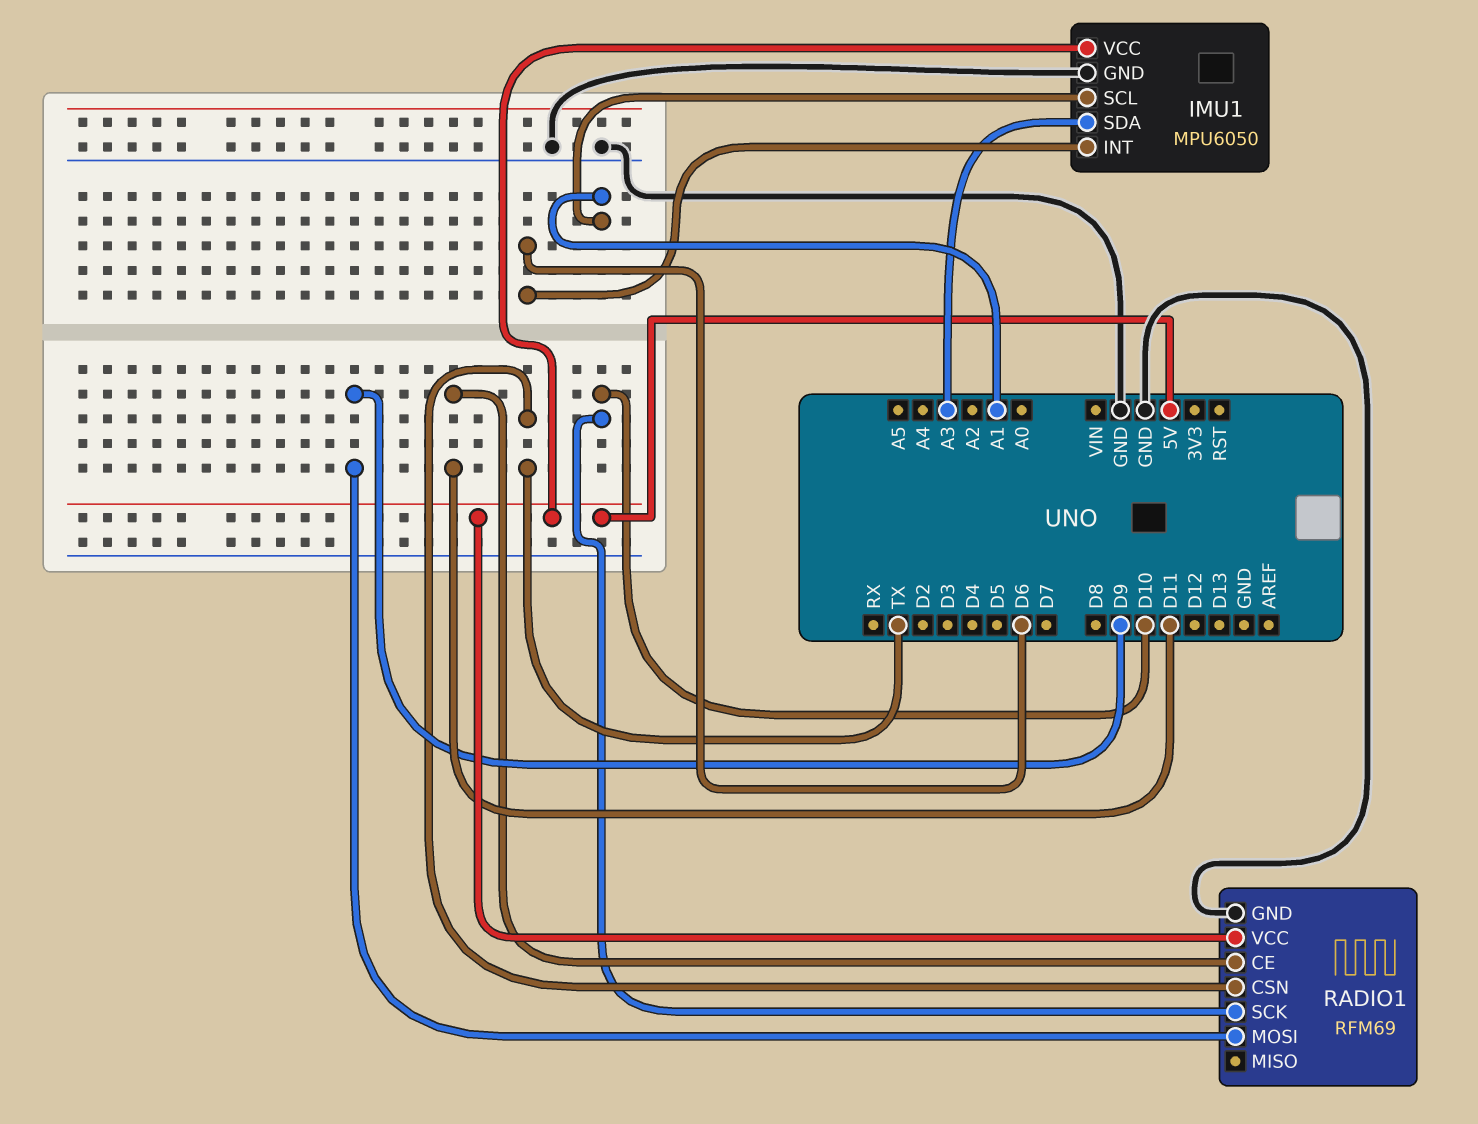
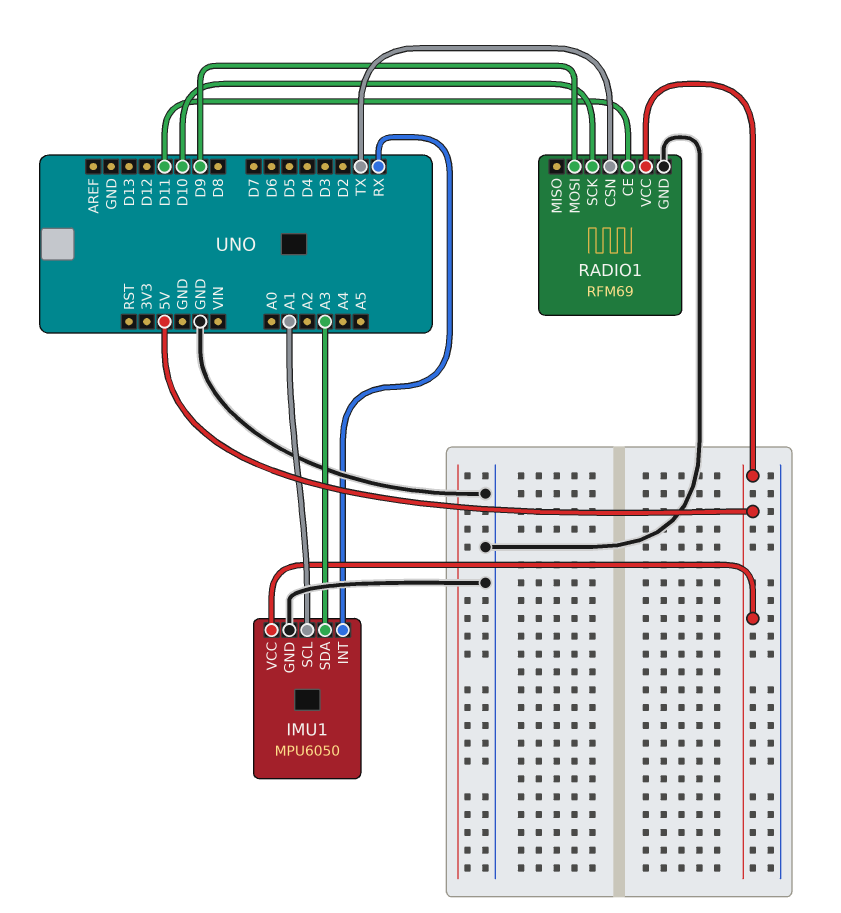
IMU1 pin INT: D6 -> RX

